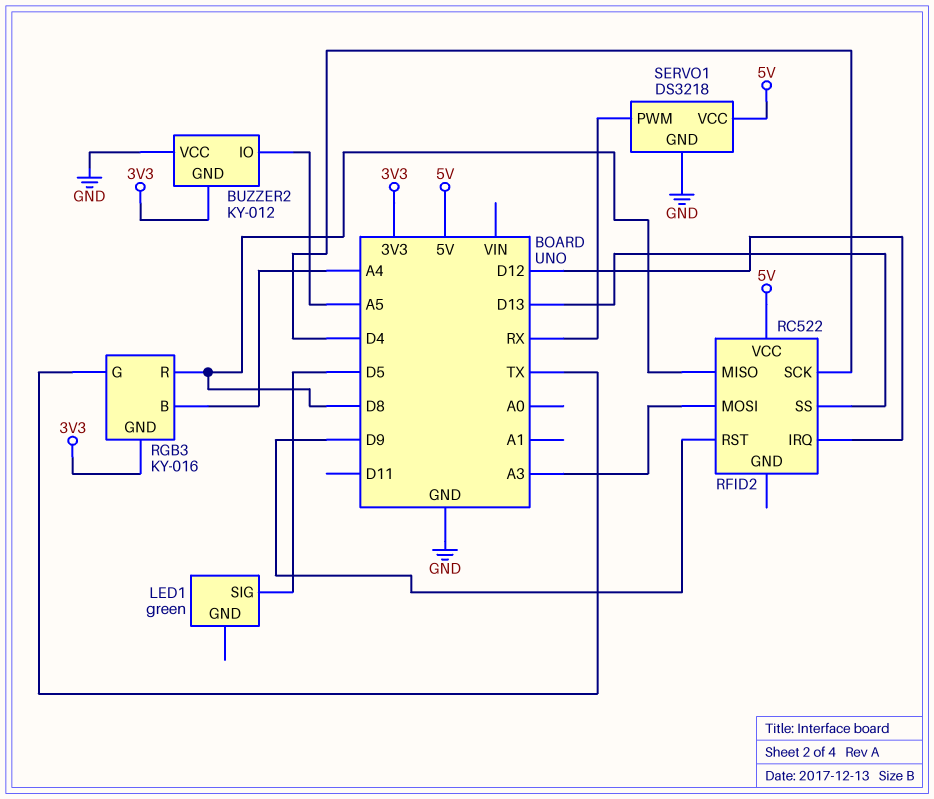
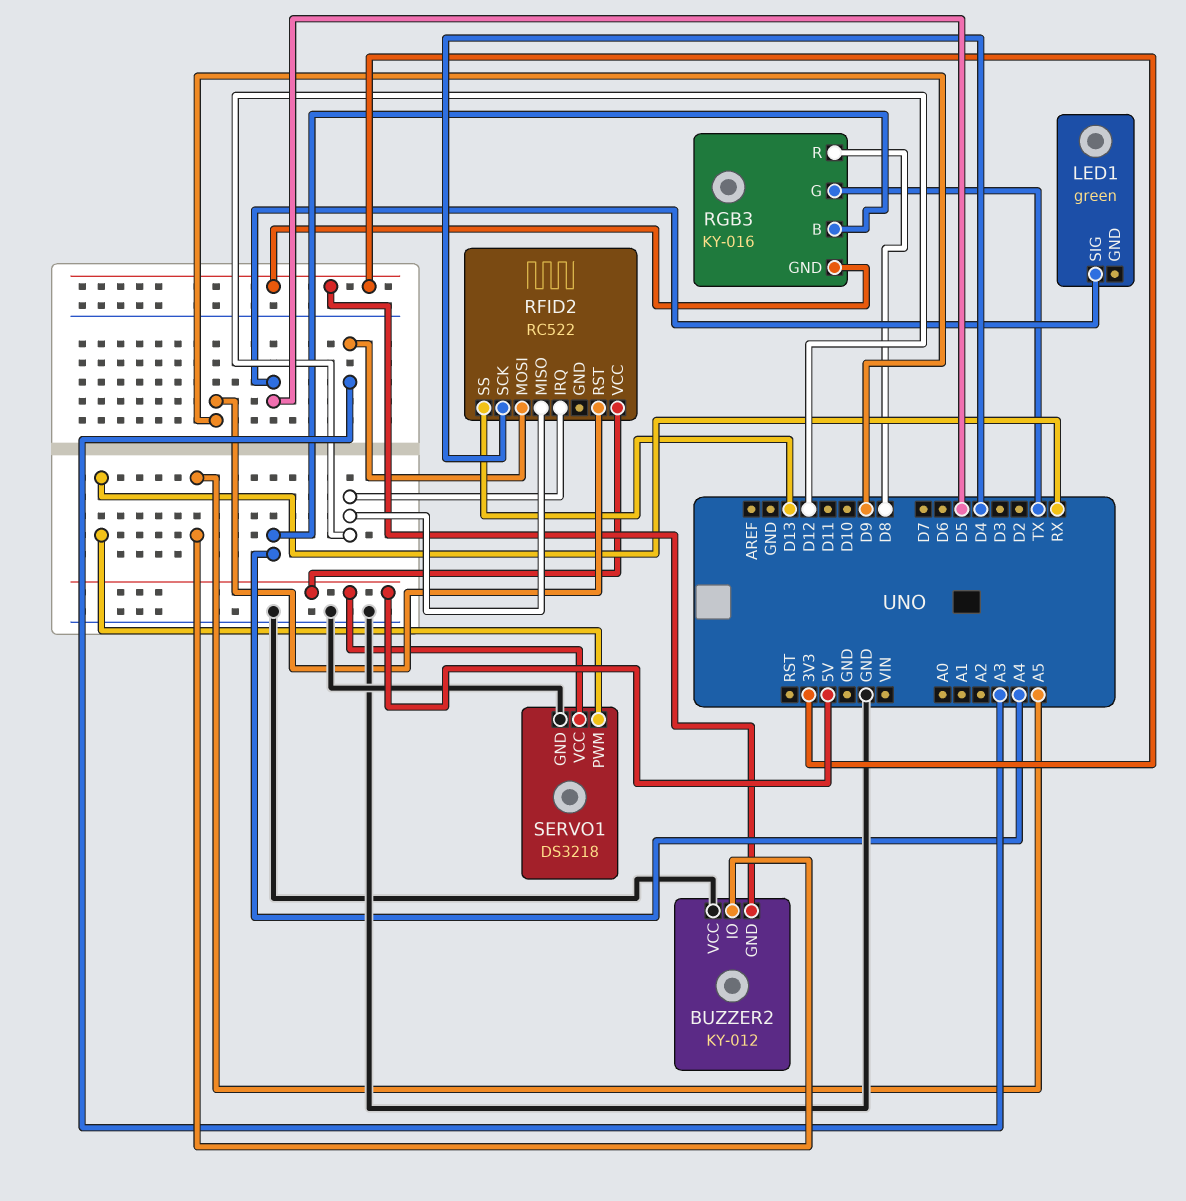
RFID2 pin MISO: D8 -> D12

